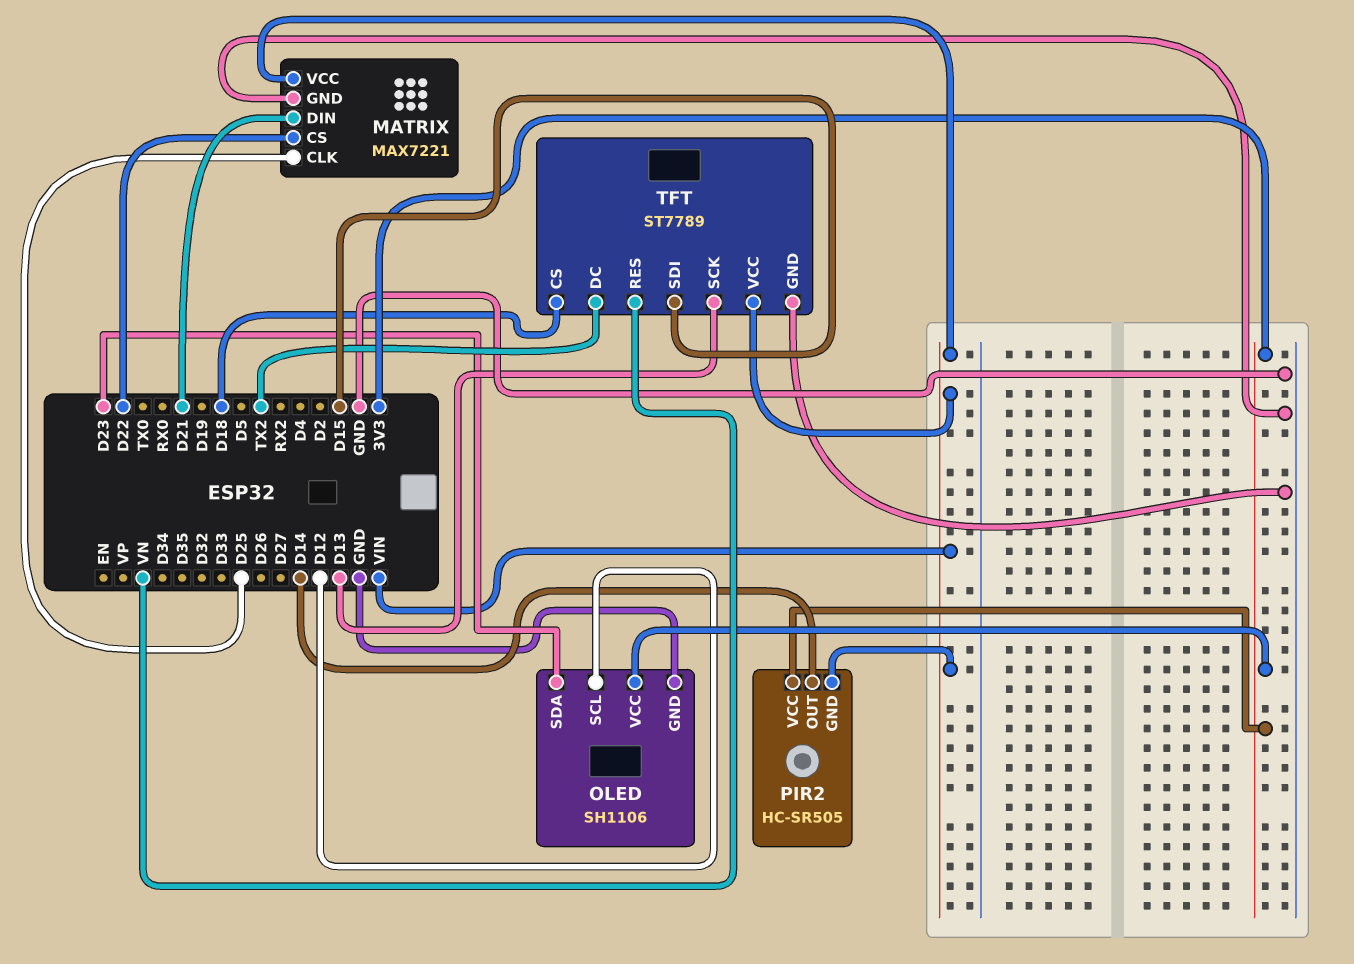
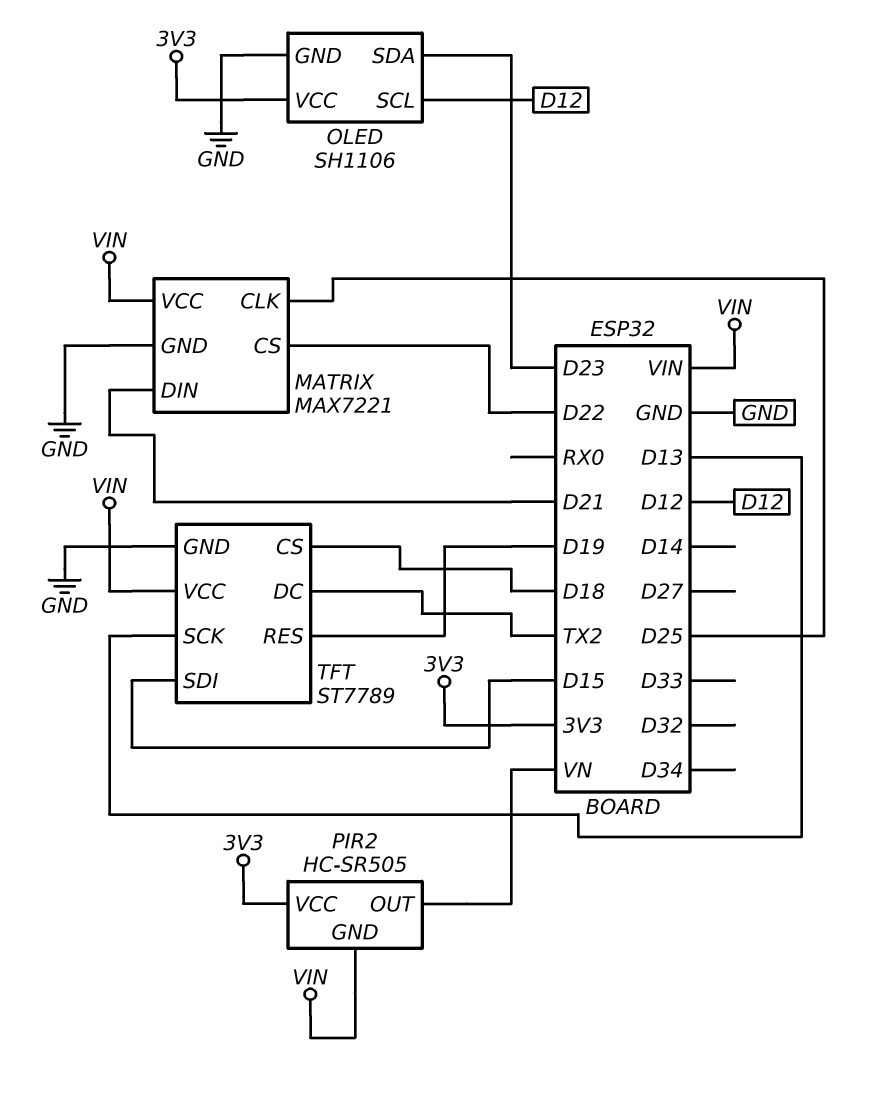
PIR2 pin OUT: D14 -> VN
TFT pin RES: VN -> D19

